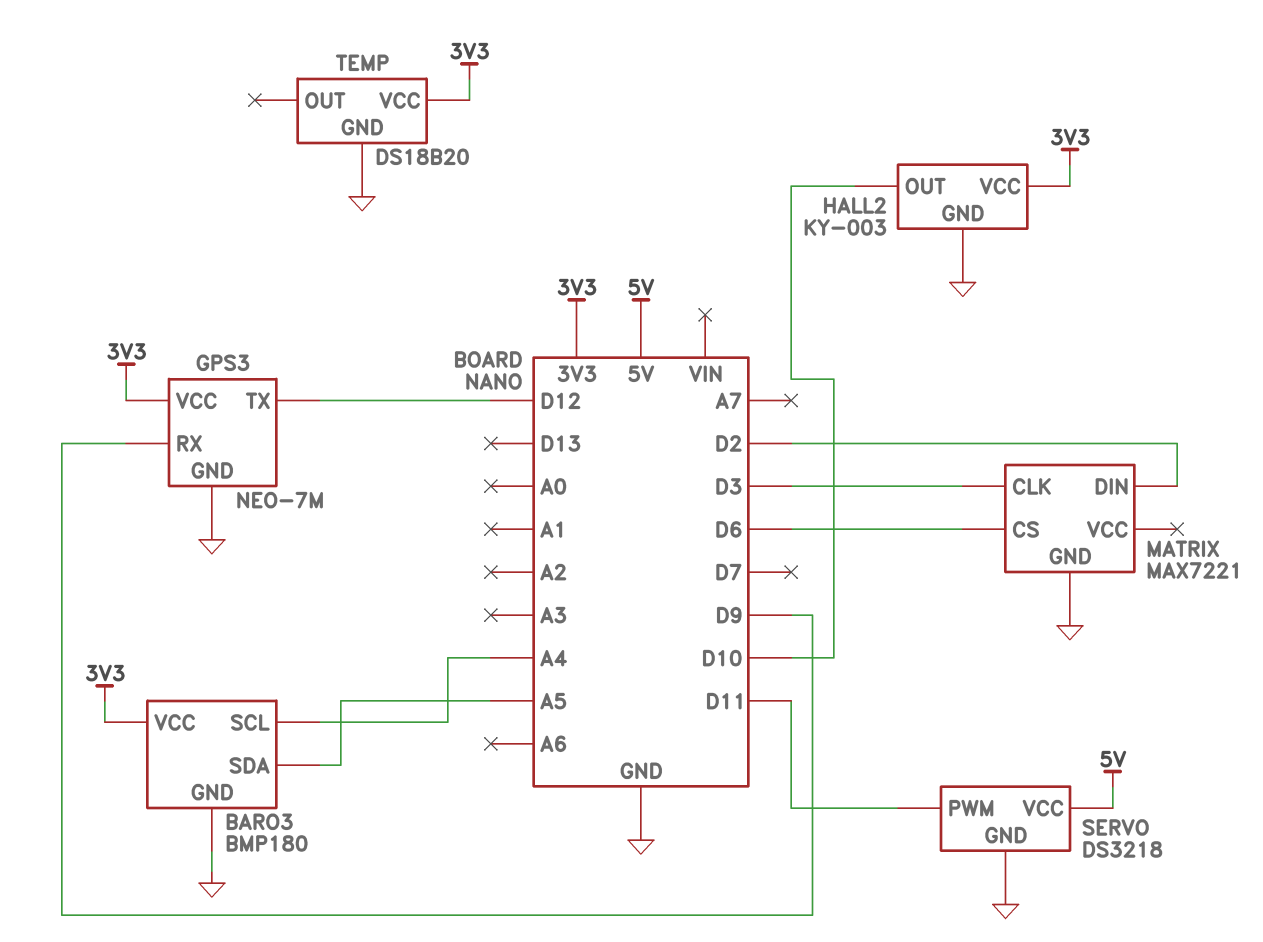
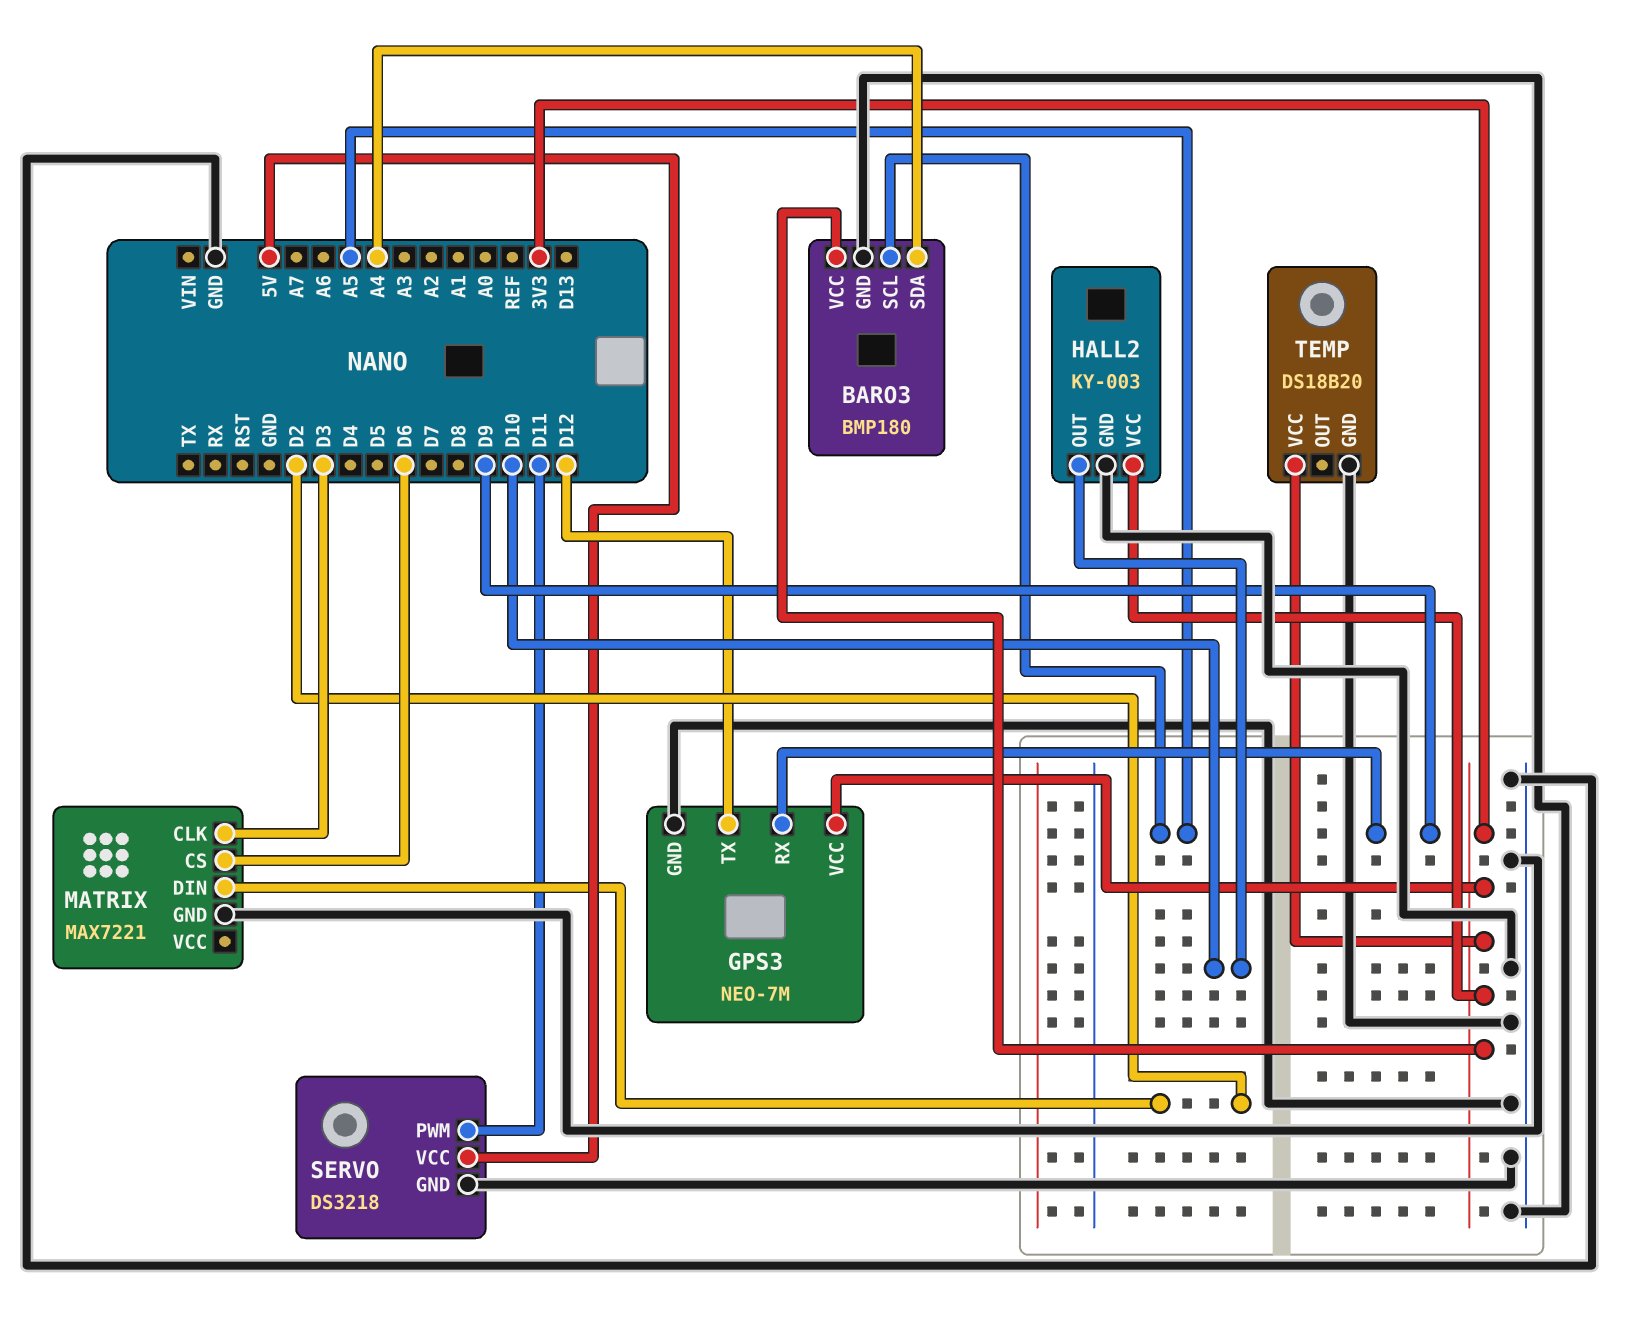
BARO3 pin SCL: A4 -> A5
BARO3 pin SDA: A5 -> A4

